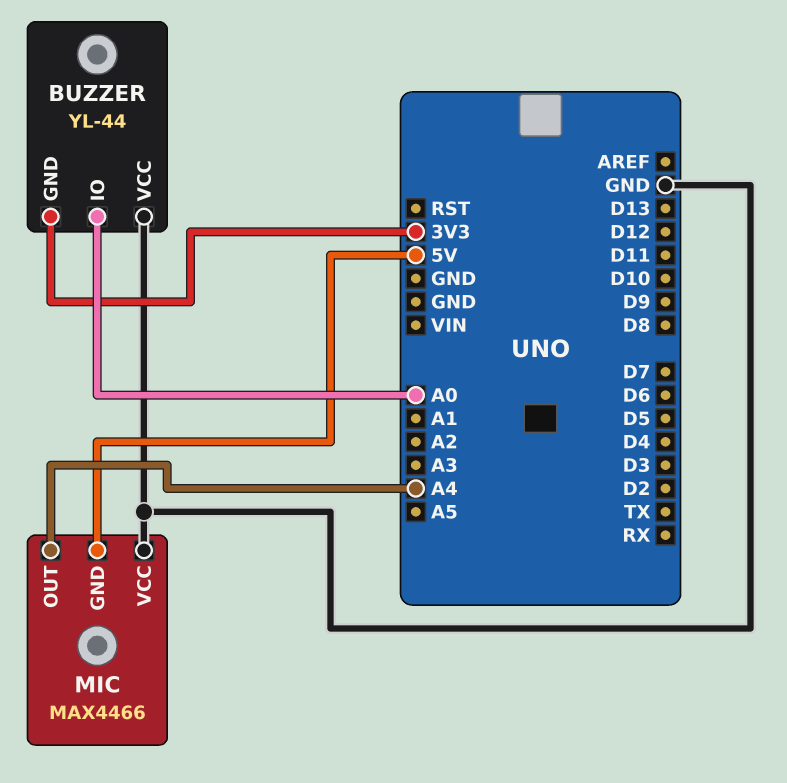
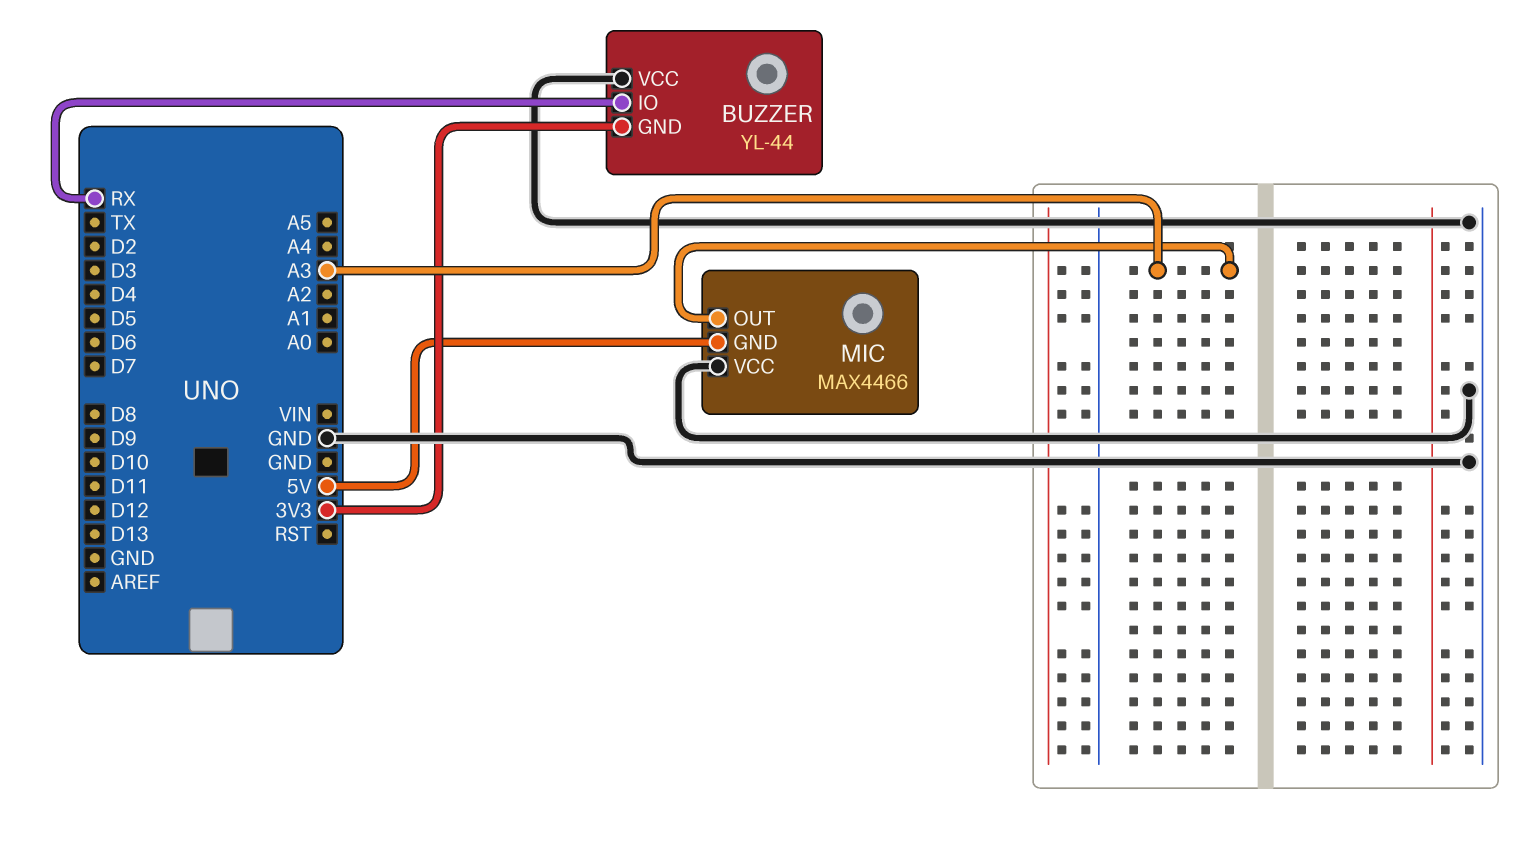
BUZZER pin IO: A0 -> RX
MIC pin OUT: A4 -> A3

